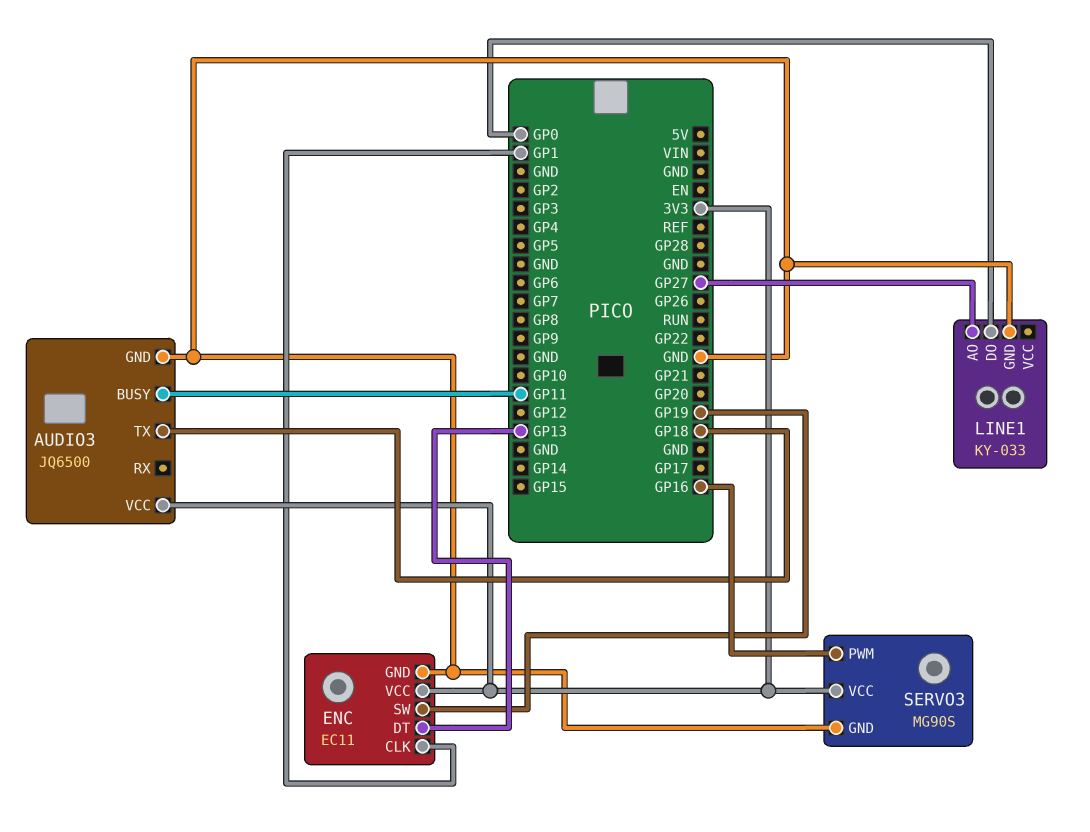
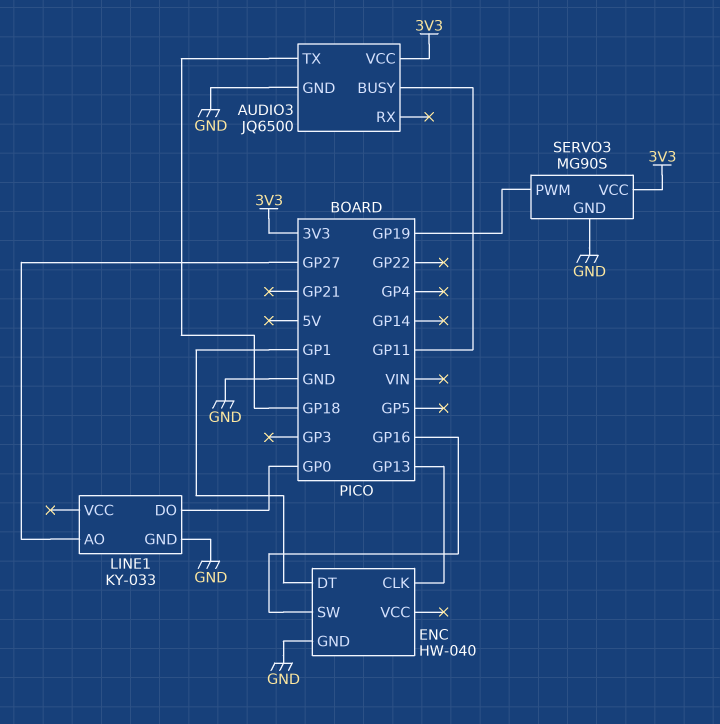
ENC: EC11 -> HW-040
ENC pin CLK: GP1 -> GP13
ENC pin DT: GP13 -> GP1
ENC pin SW: GP19 -> GP16
ENC pin VCC: 3V3 -> none
SERVO3 pin PWM: GP16 -> GP19

